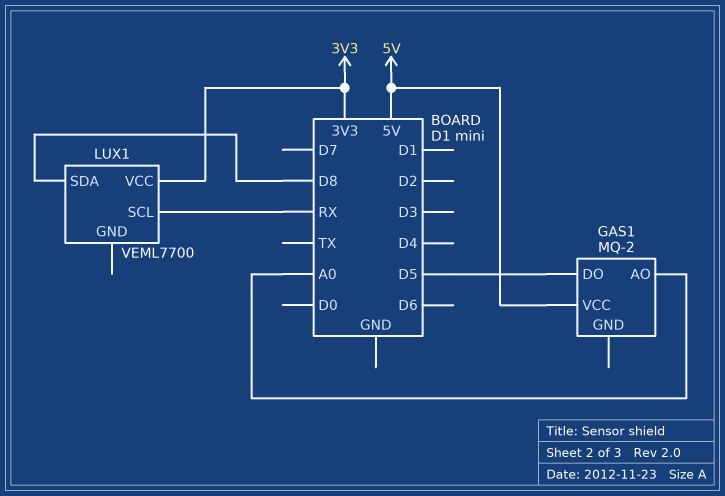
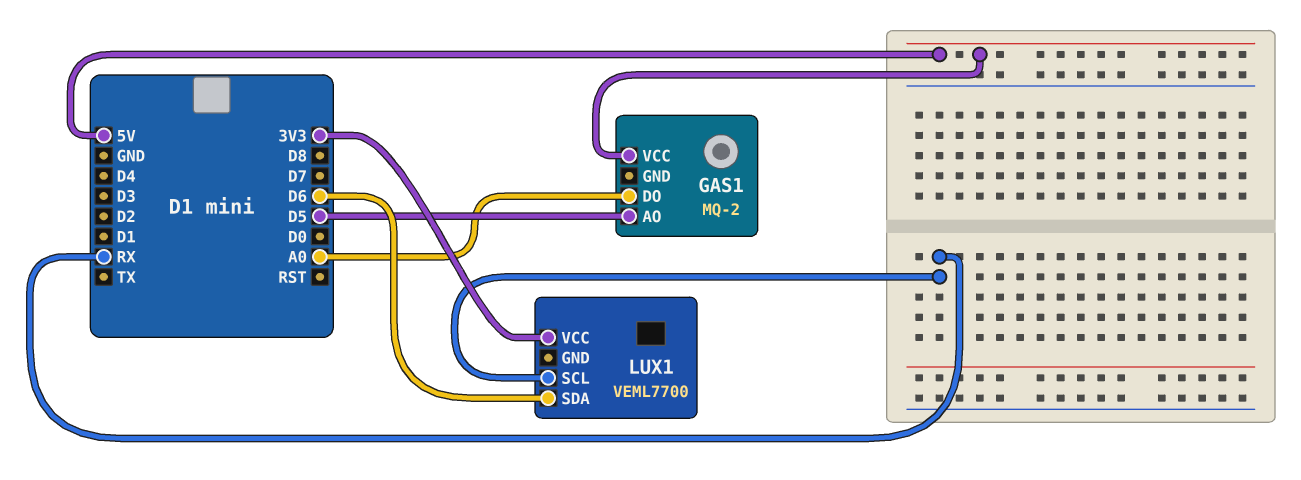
GAS1 pin AO: A0 -> D5
GAS1 pin DO: D5 -> A0
LUX1 pin SDA: D8 -> D6

